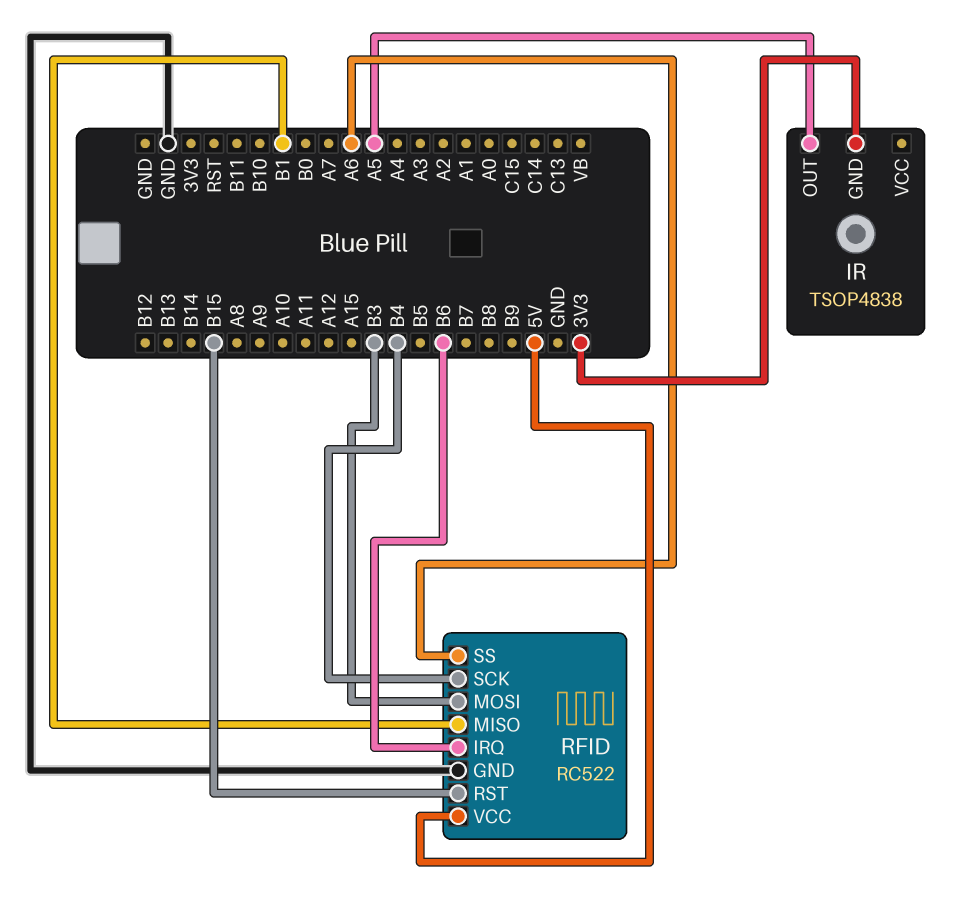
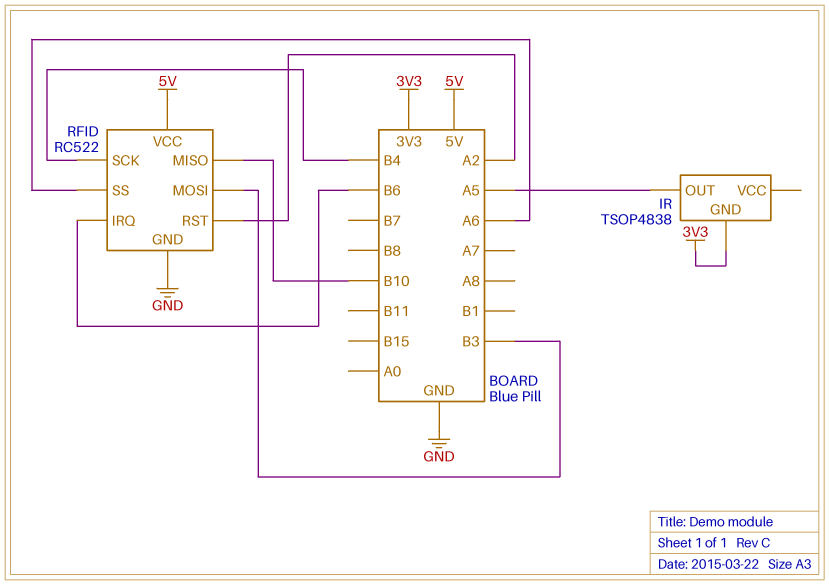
RFID pin MISO: B1 -> B10
RFID pin RST: B15 -> A2

